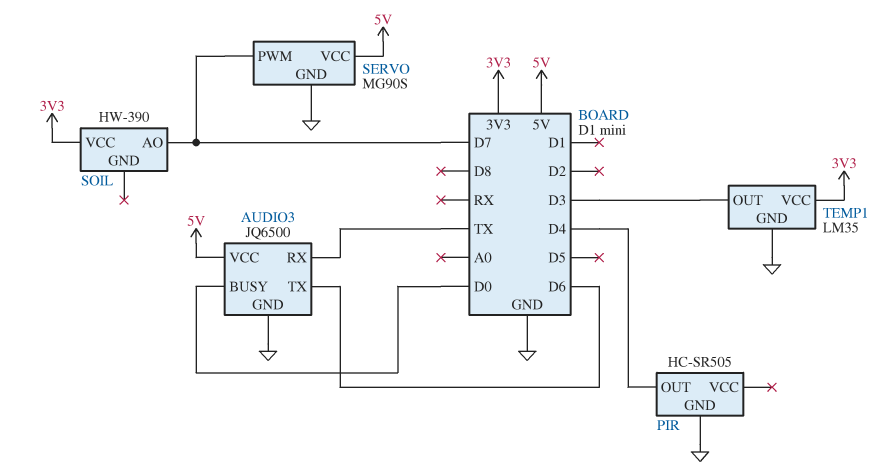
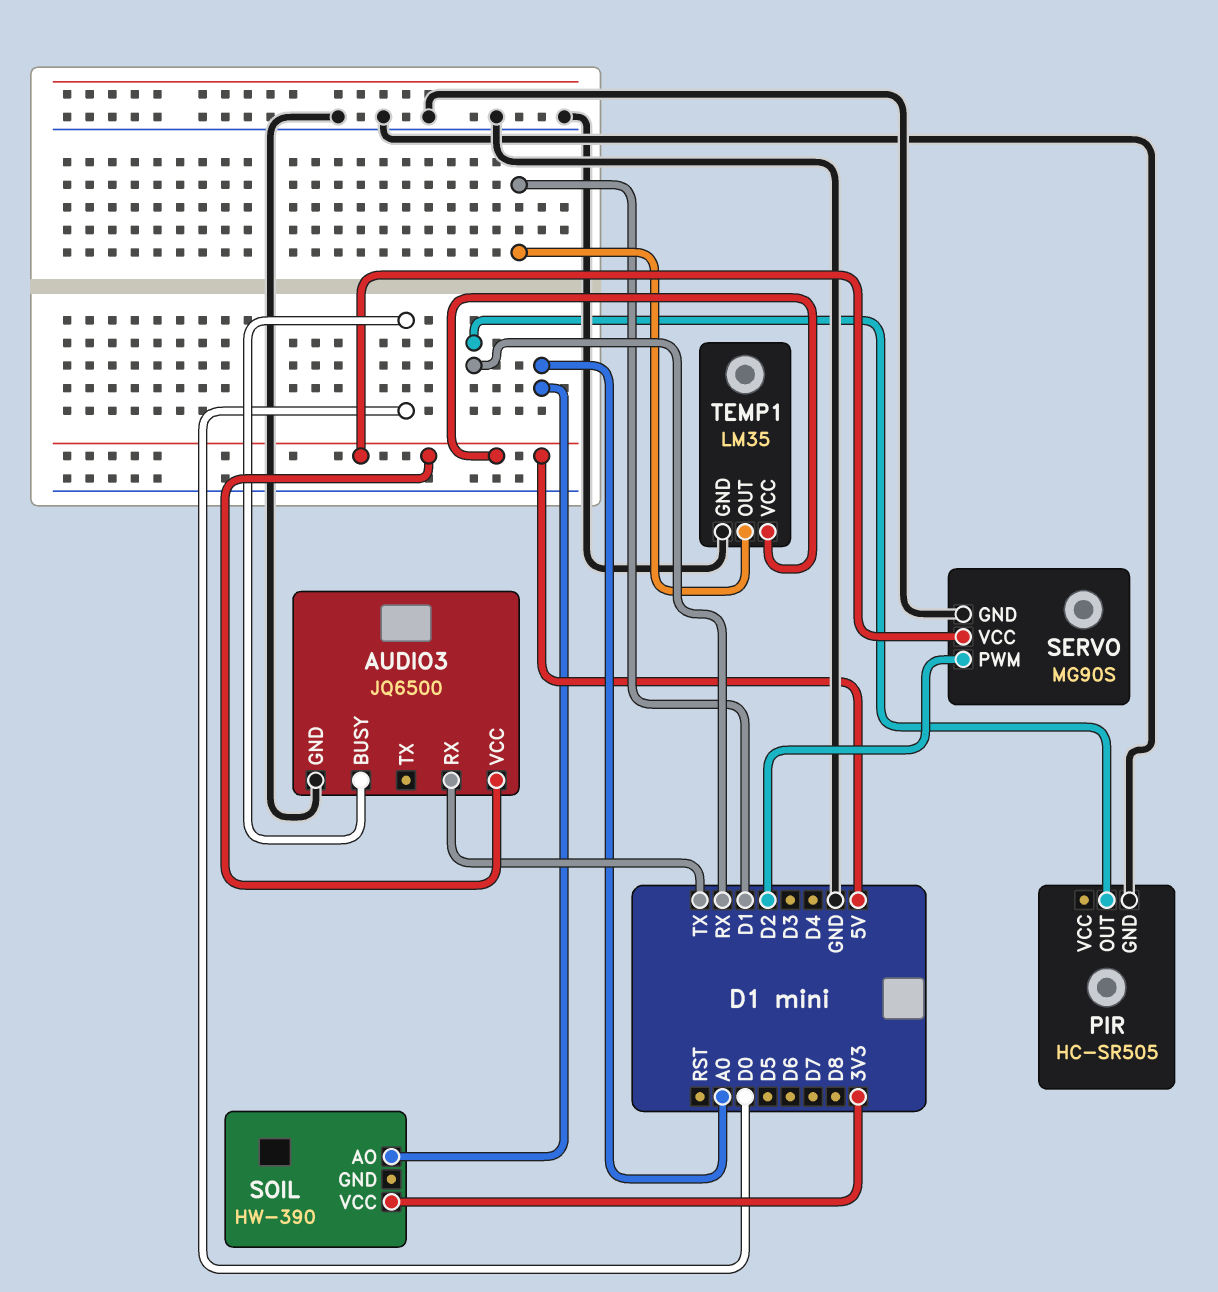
AUDIO3 pin TX: D6 -> none
PIR pin OUT: D4 -> RX
SERVO pin PWM: D7 -> D2
SOIL pin AO: D7 -> A0
TEMP1 pin OUT: D3 -> D1
TEMP1 pin VCC: 3V3 -> 5V

